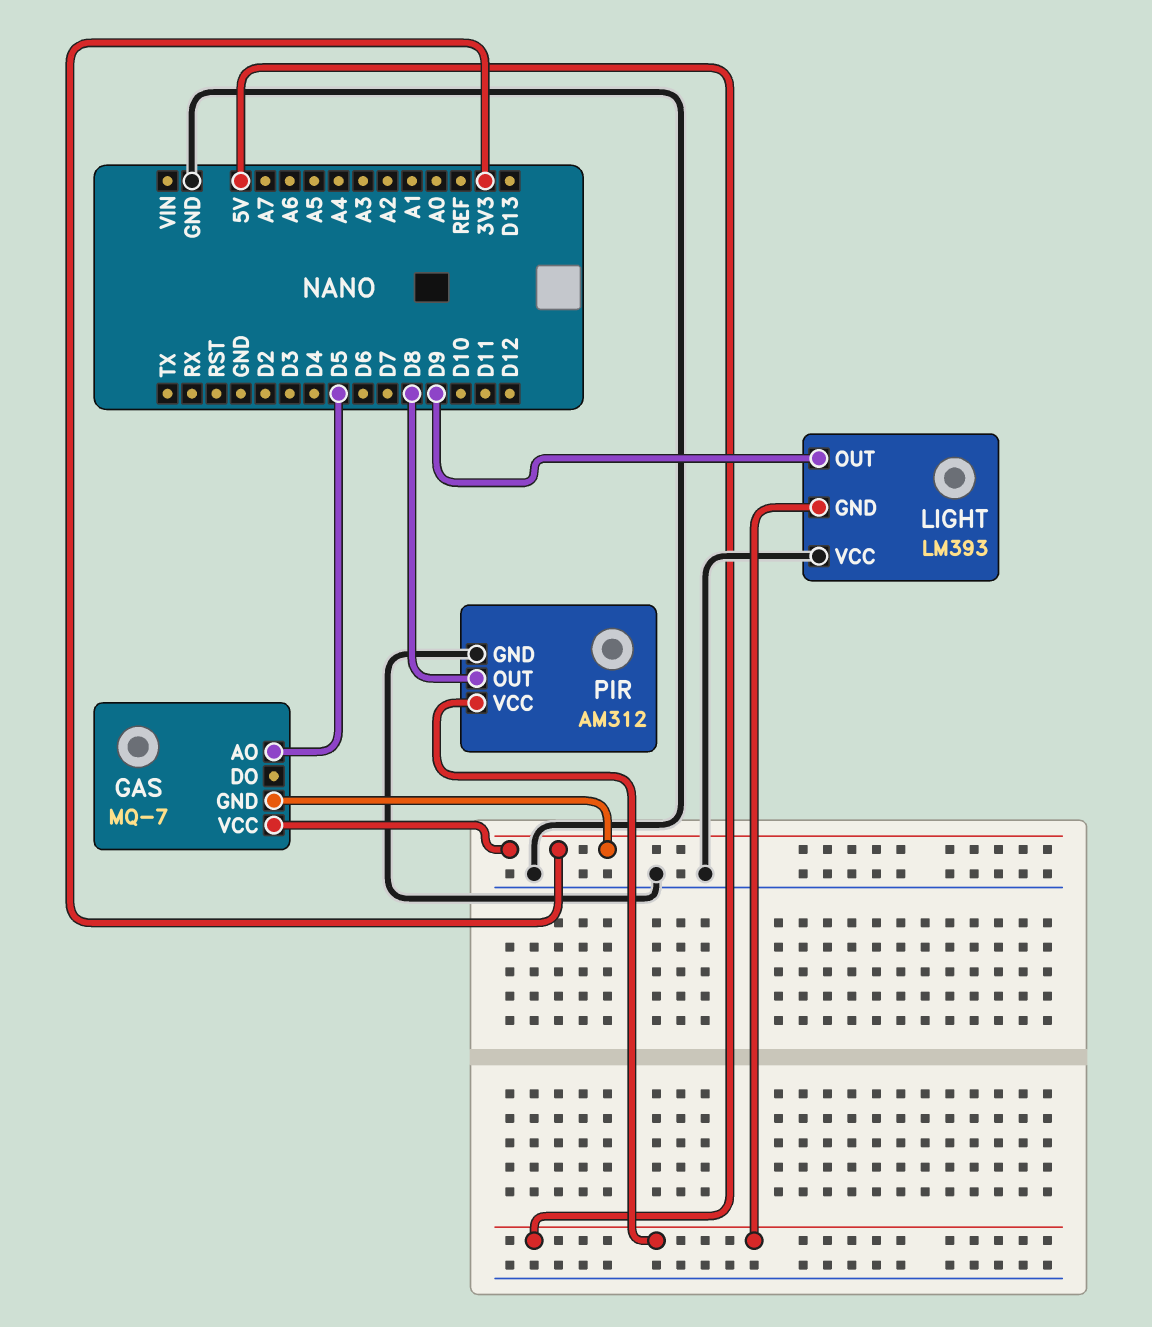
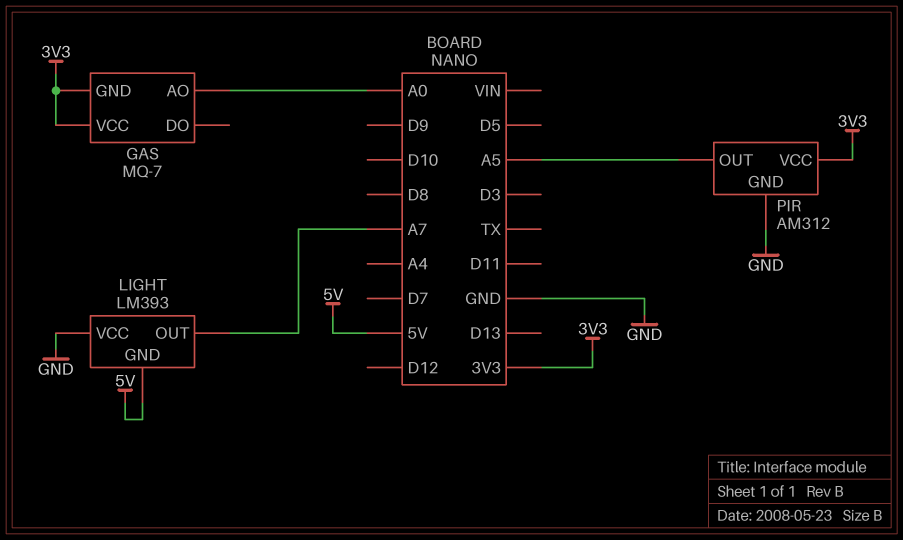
GAS pin AO: D5 -> A0
LIGHT pin OUT: D9 -> A7
PIR pin OUT: D8 -> A5
PIR pin VCC: 5V -> 3V3

